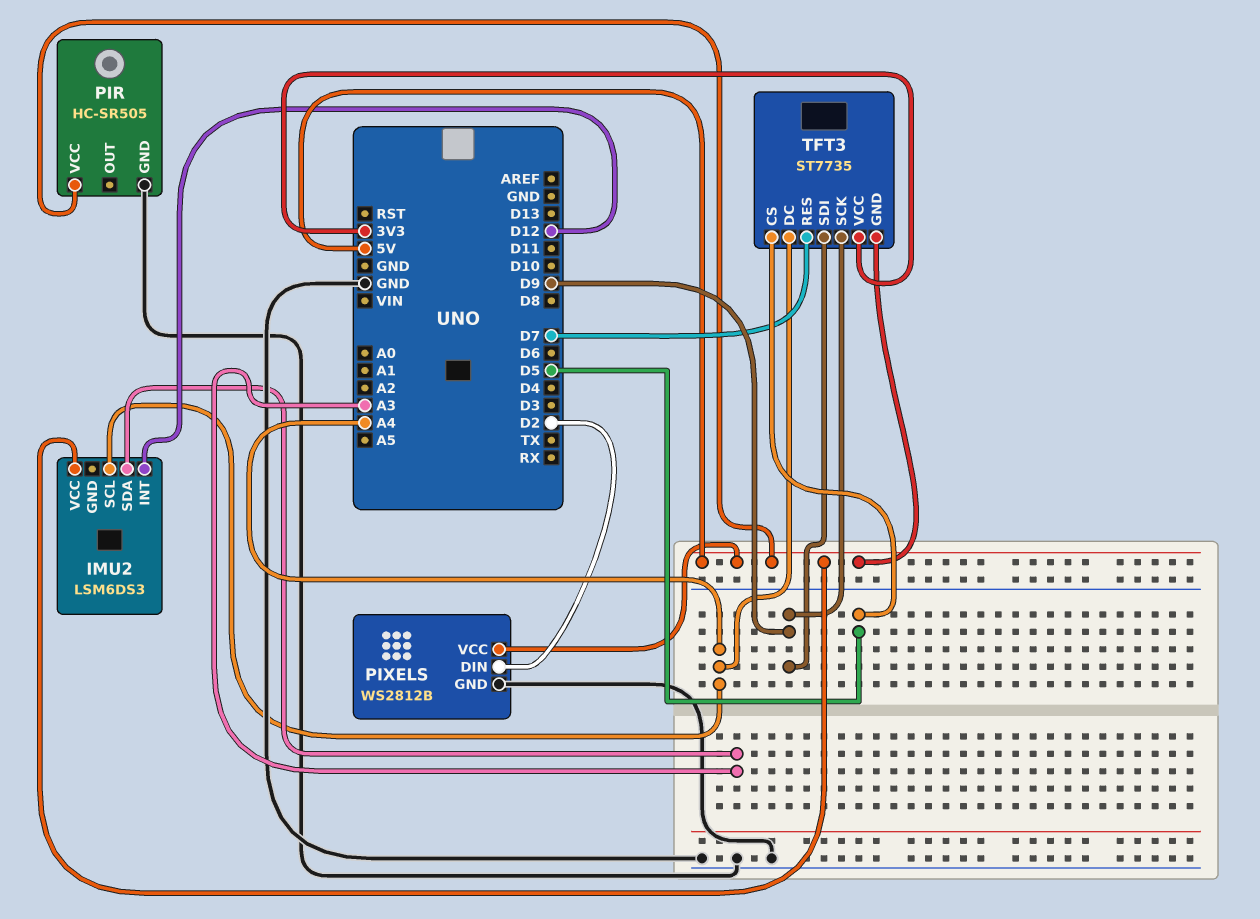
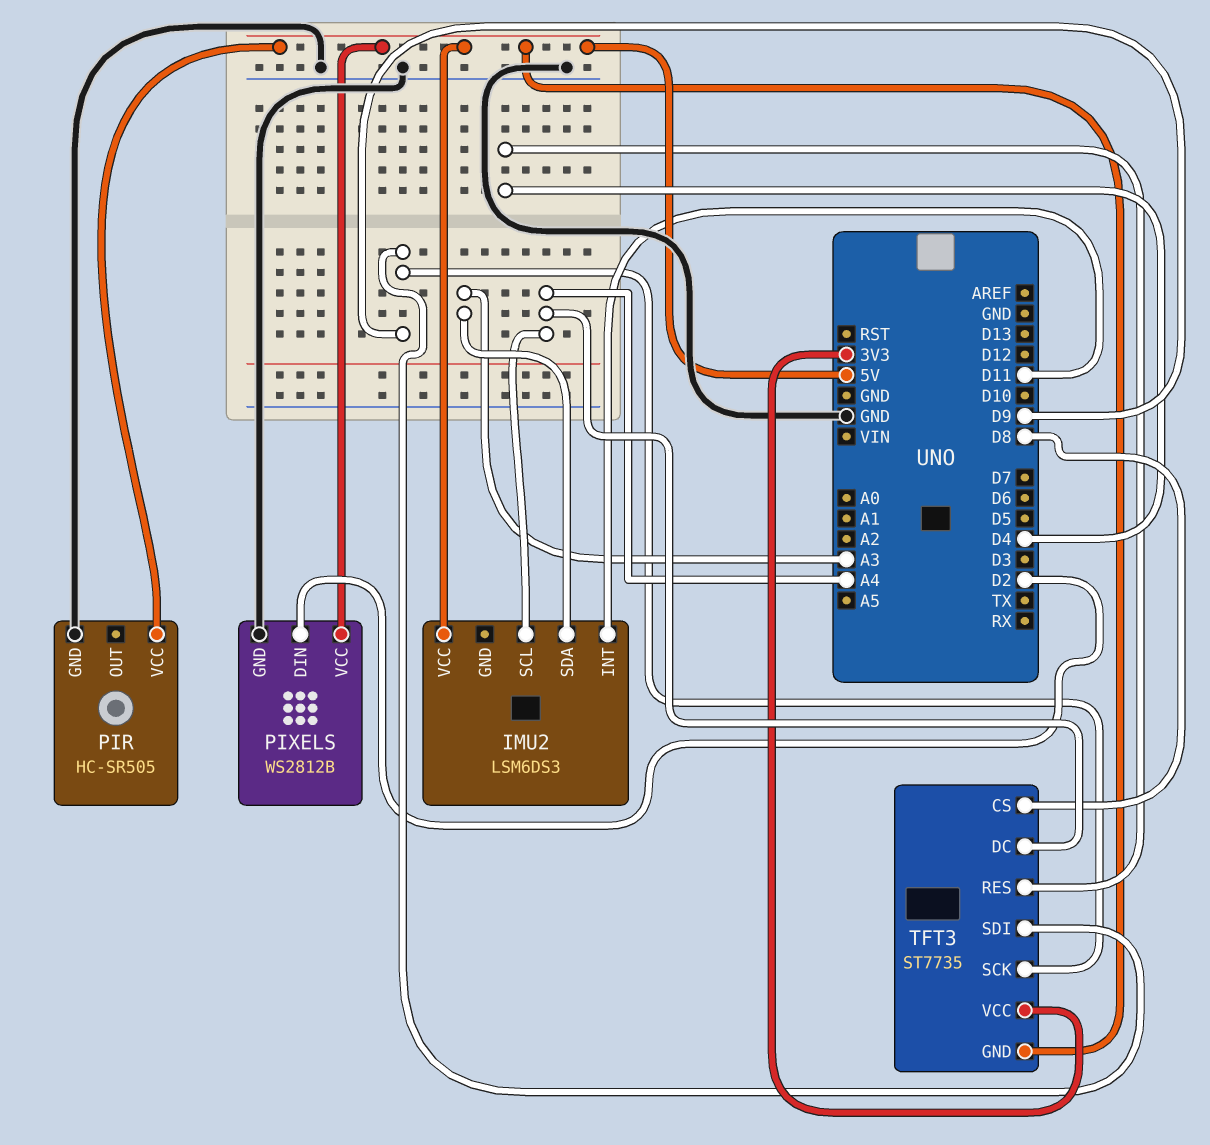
IMU2 pin INT: D12 -> D11
TFT3 pin CS: D5 -> D8
TFT3 pin RES: D7 -> D4

